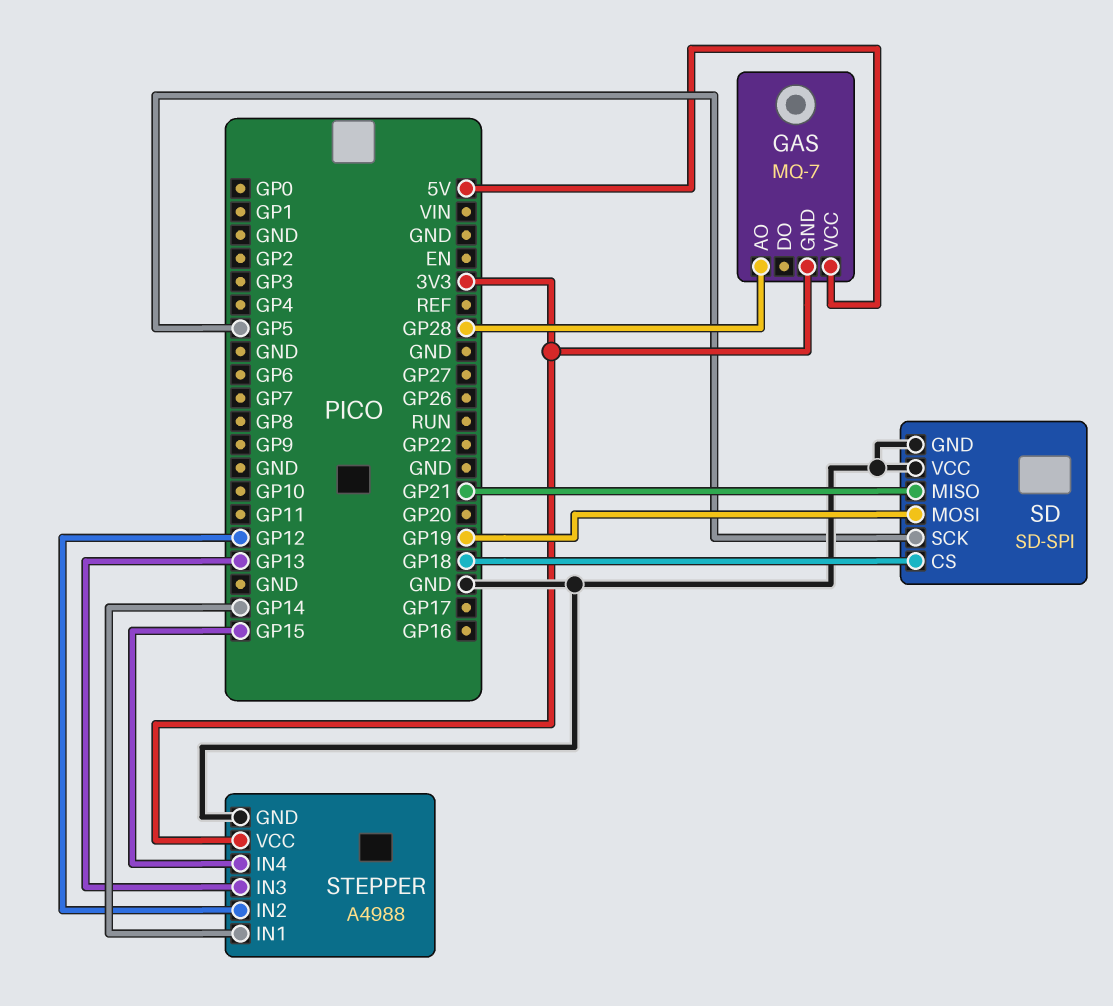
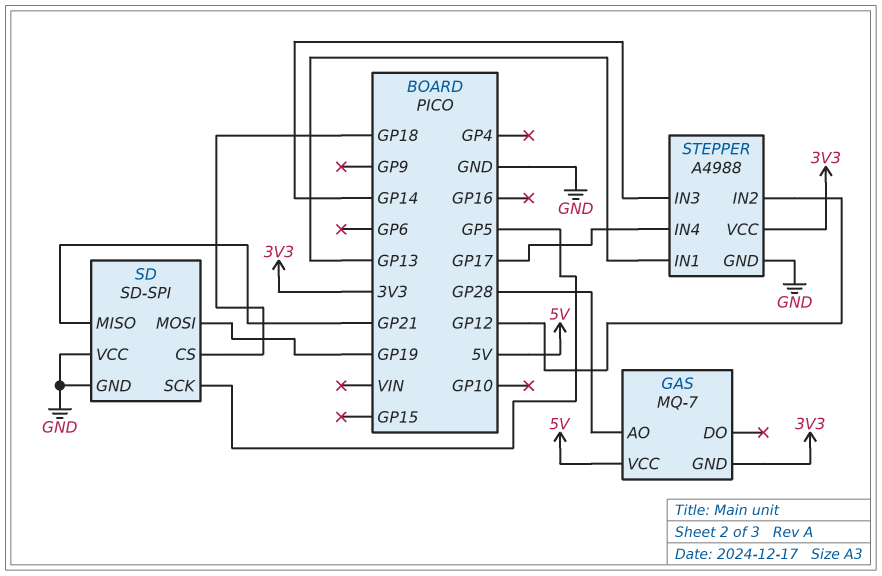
STEPPER pin IN1: GP14 -> GP13
STEPPER pin IN3: GP13 -> GP14
STEPPER pin IN4: GP15 -> GP17

